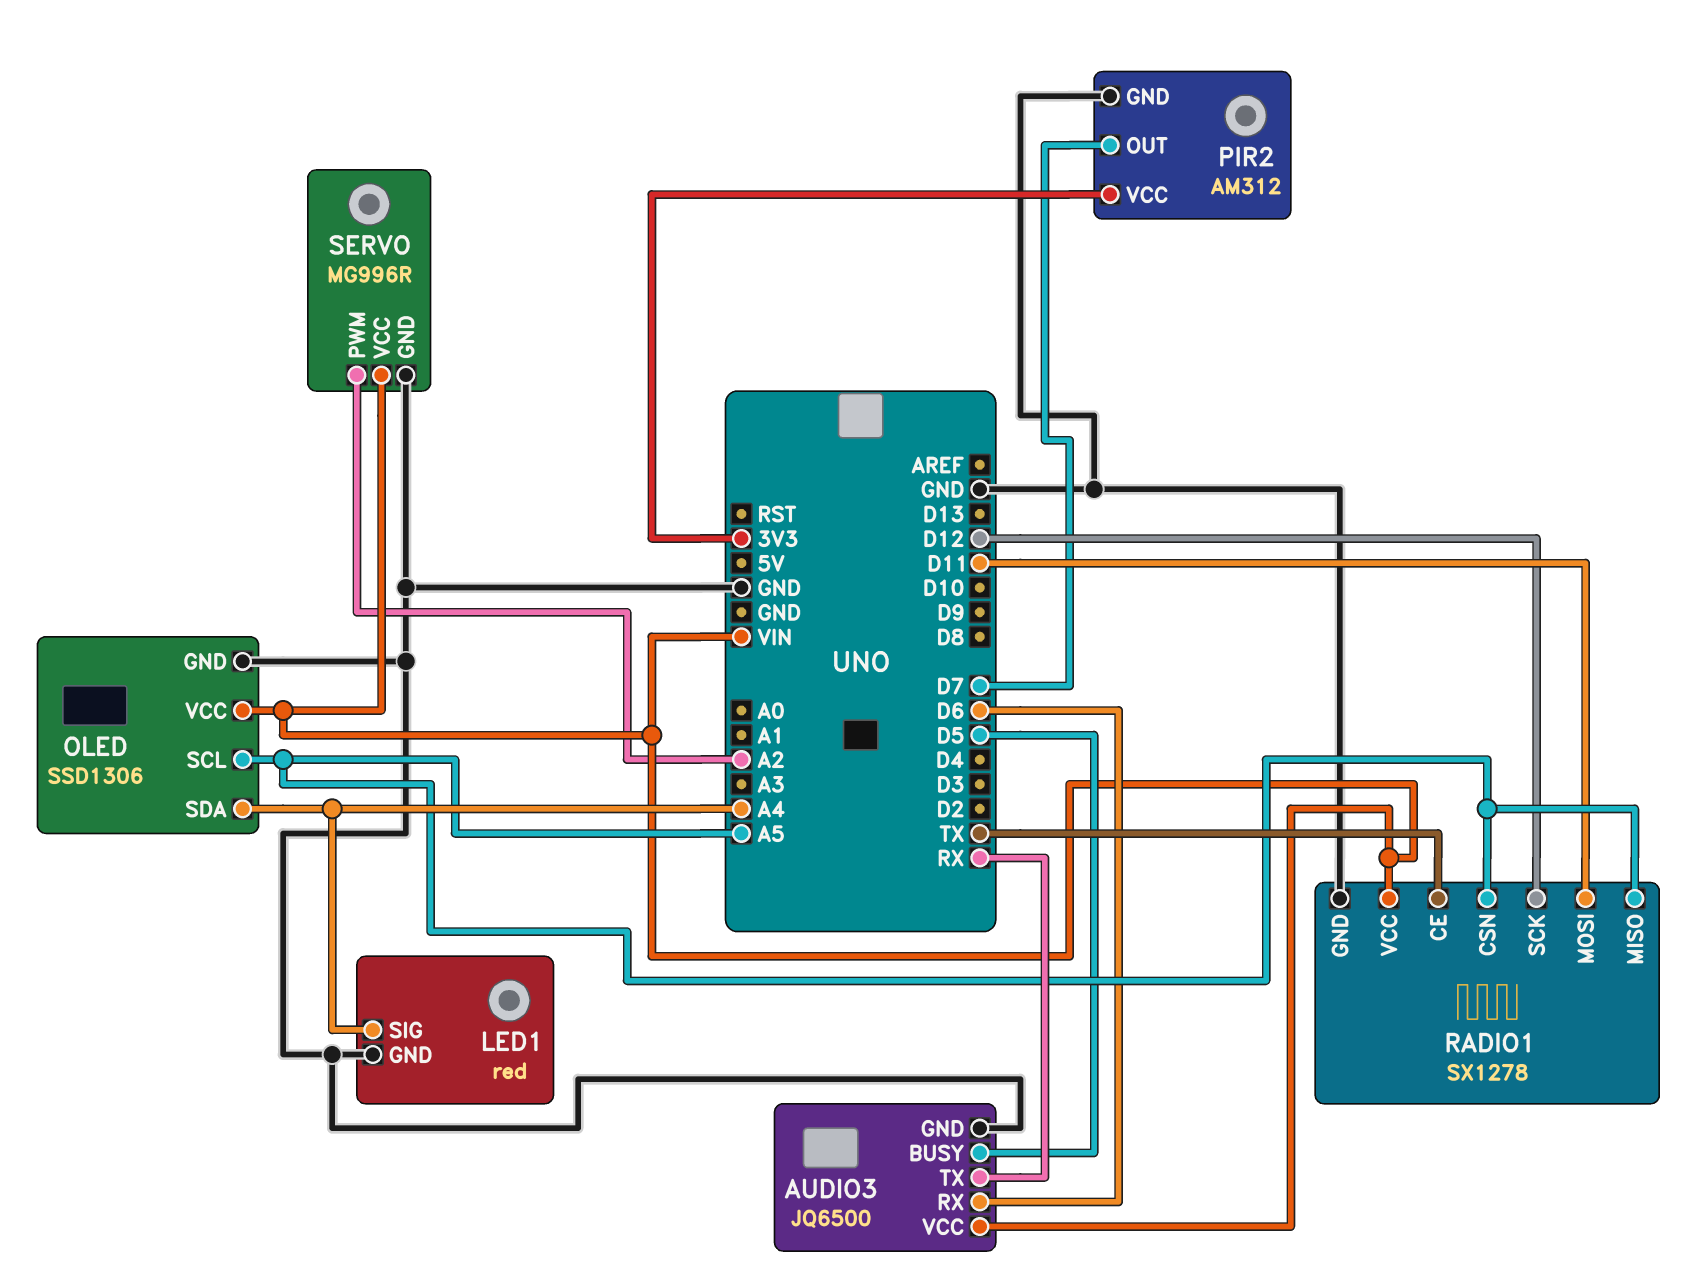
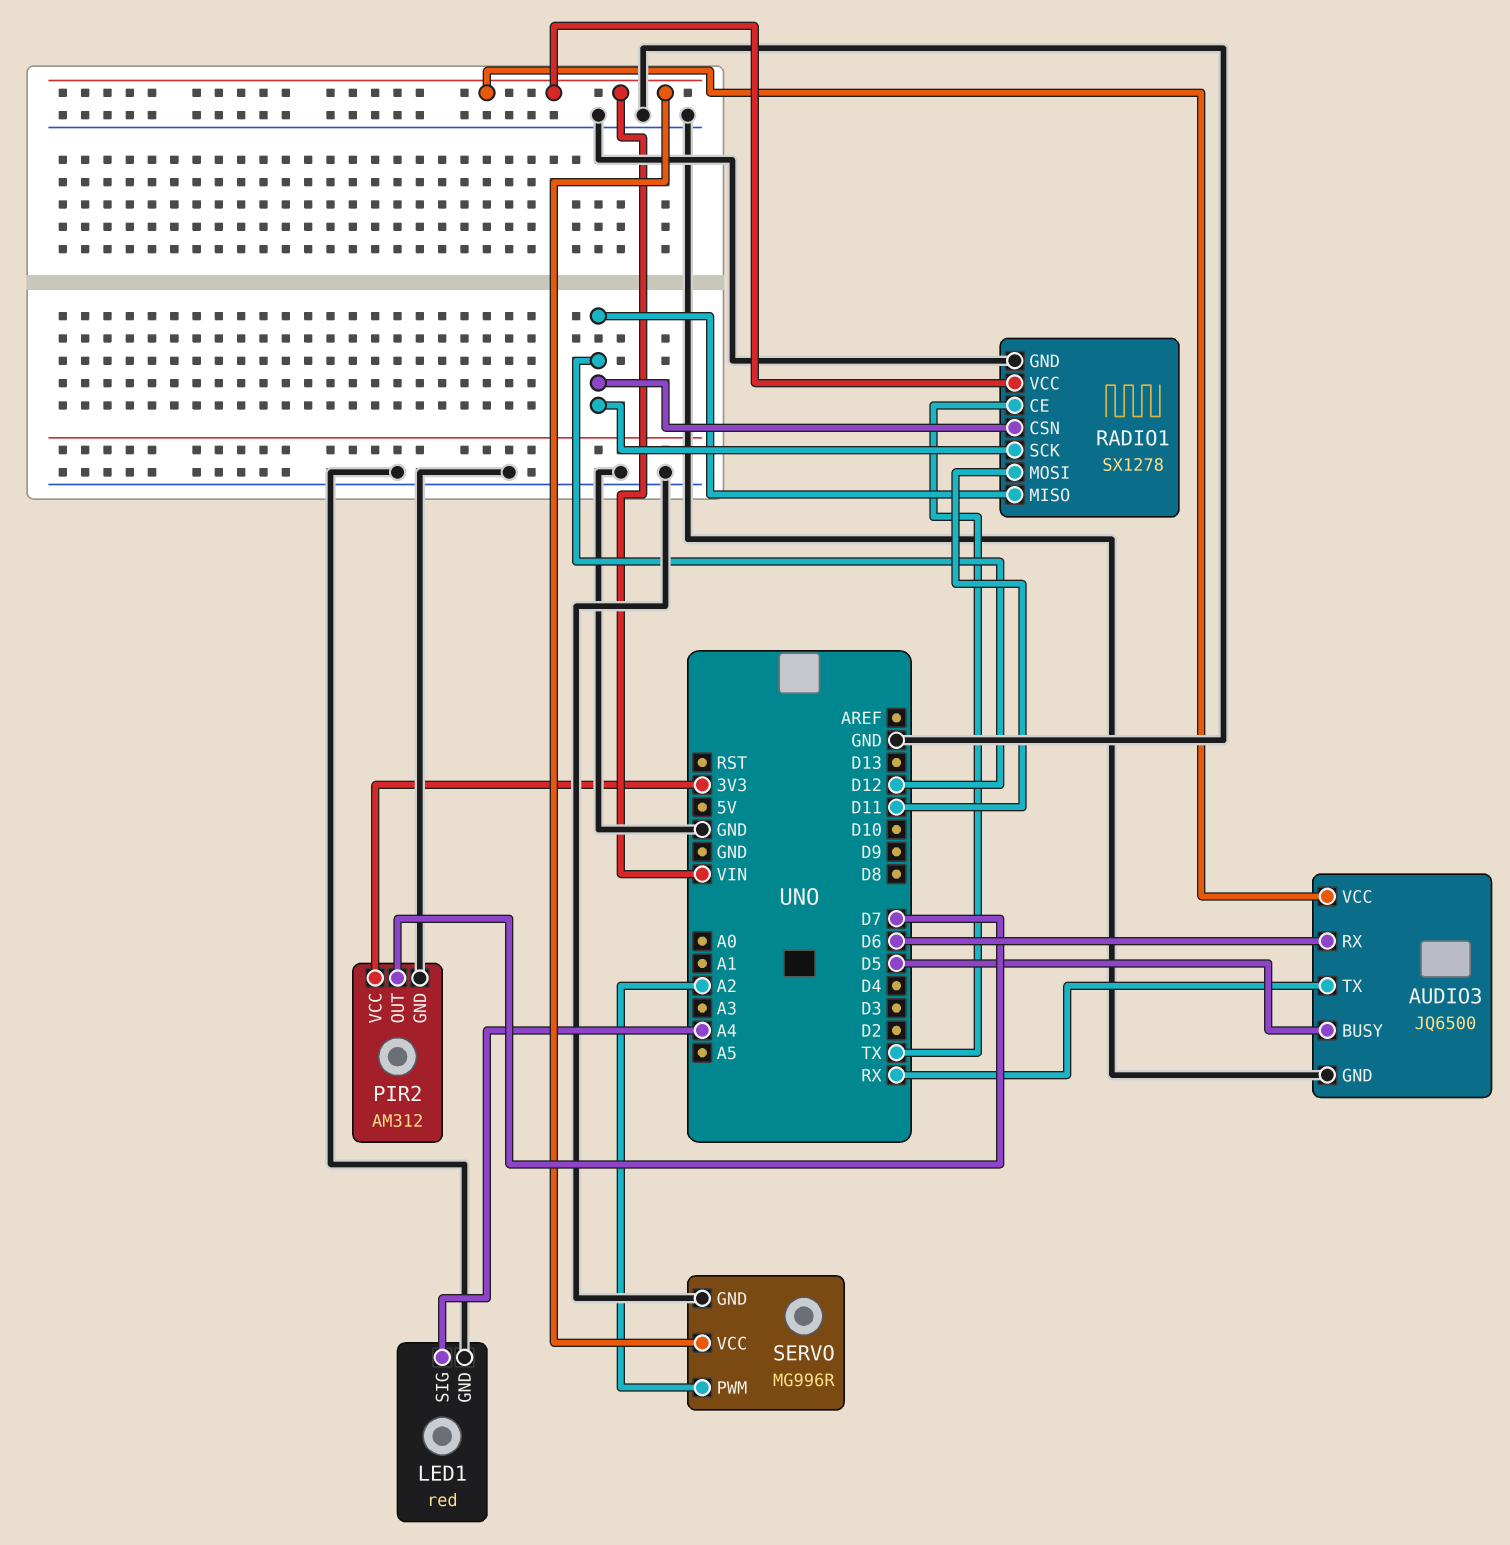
OLED: SSD1306 -> none
OLED pin GND: GND -> none
OLED pin SCL: A5 -> none
OLED pin SDA: A4 -> none
OLED pin VCC: VIN -> none
RADIO1 pin CSN: A5 -> D12
RADIO1 pin MISO: A5 -> D12

